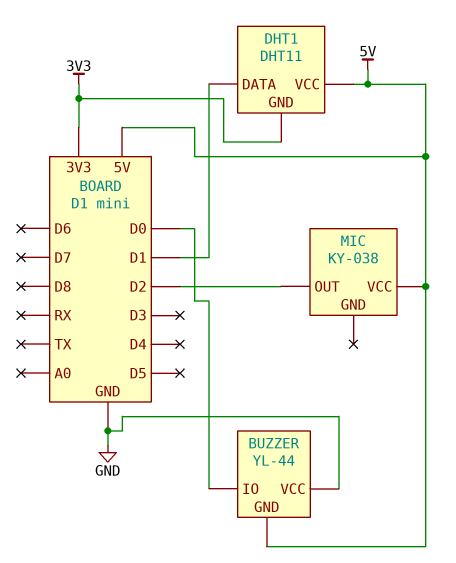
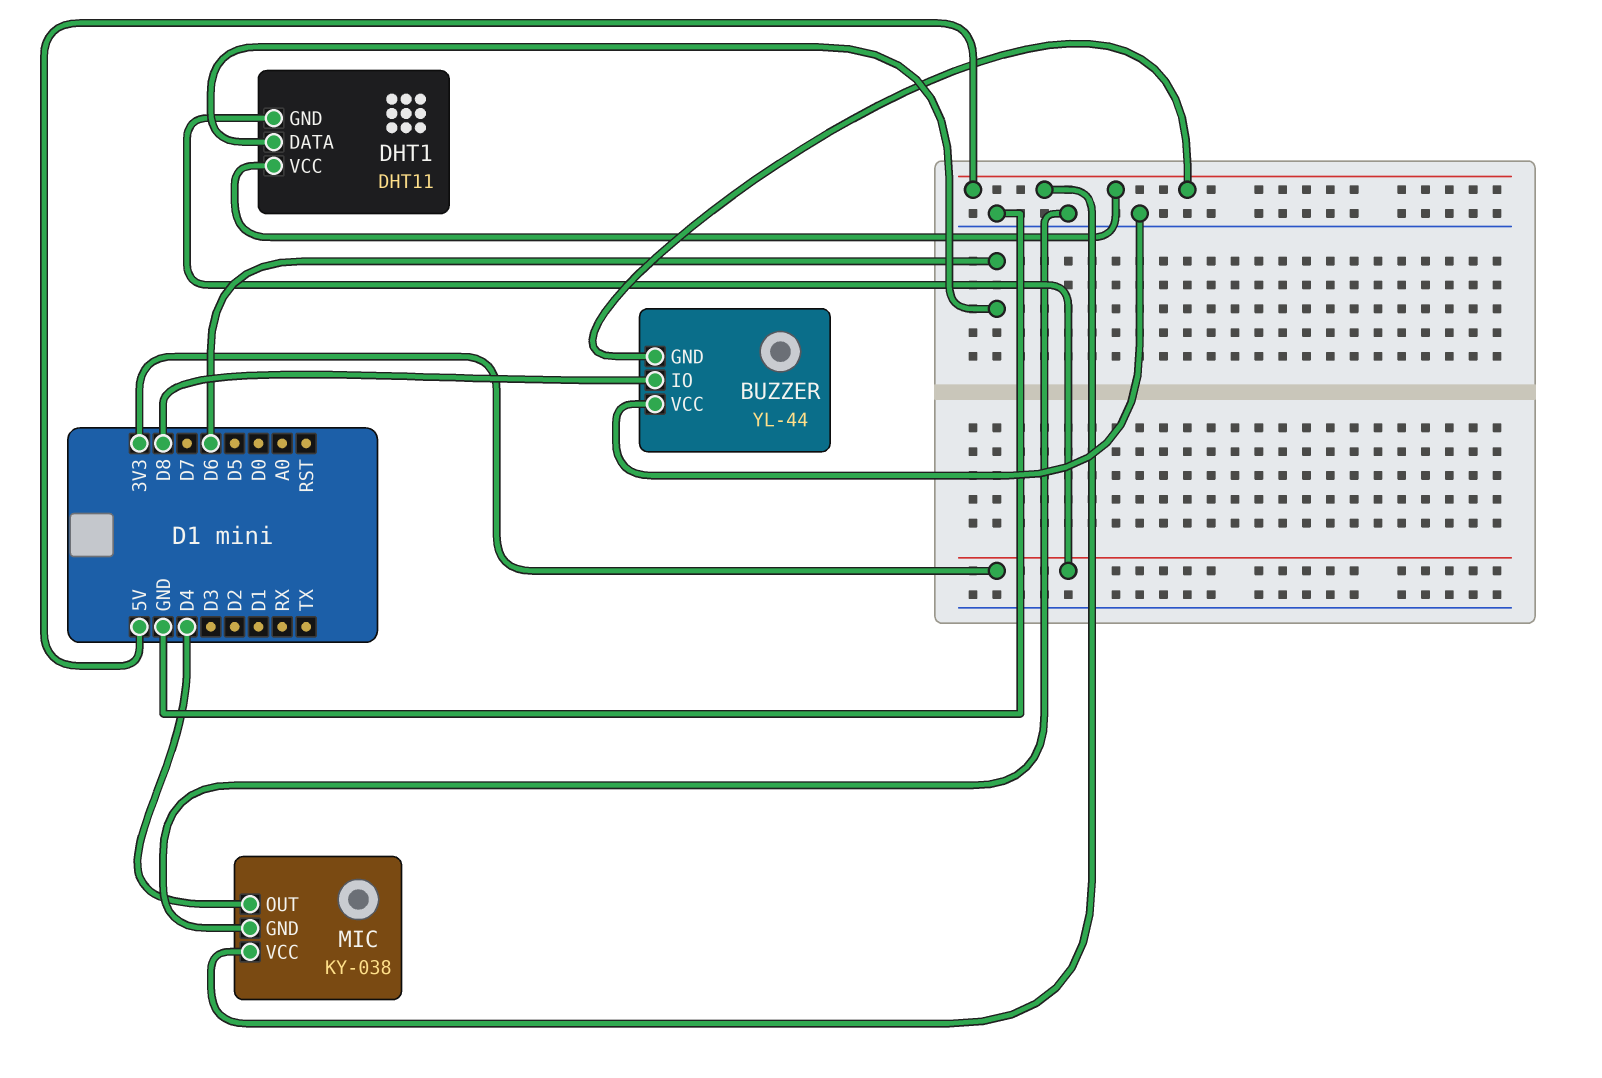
BUZZER pin IO: D0 -> D8
DHT1 pin DATA: D1 -> D6
MIC pin GND: none -> GND
MIC pin OUT: D2 -> D4

